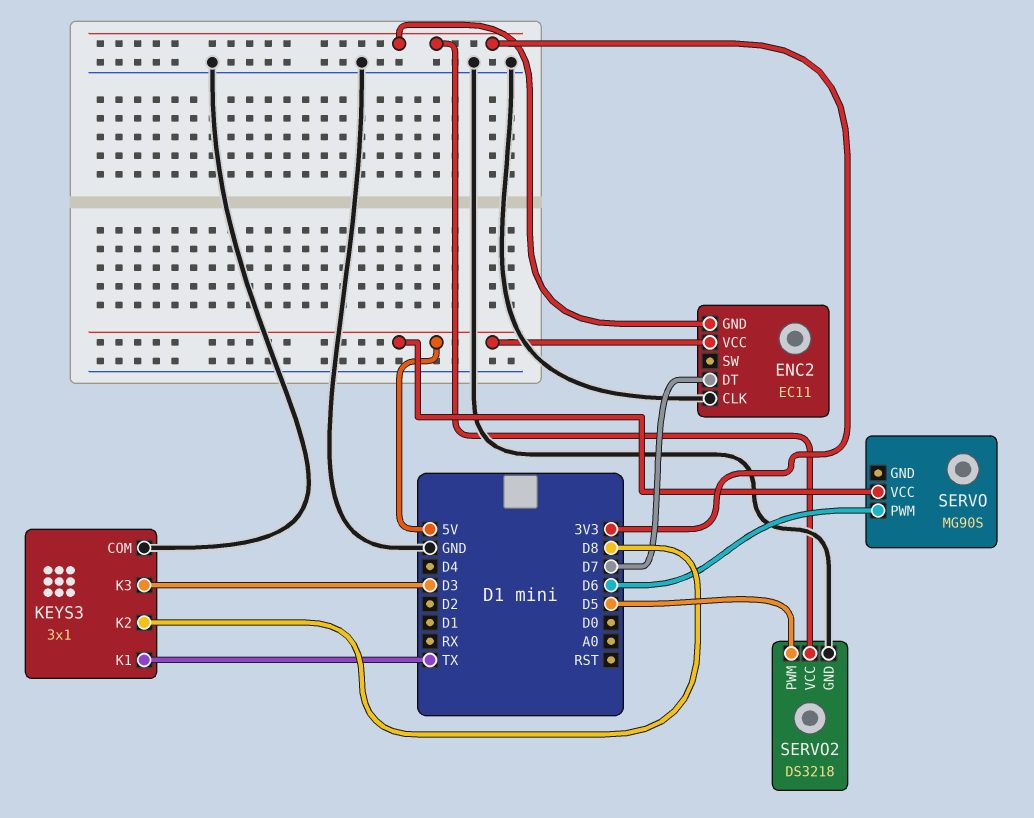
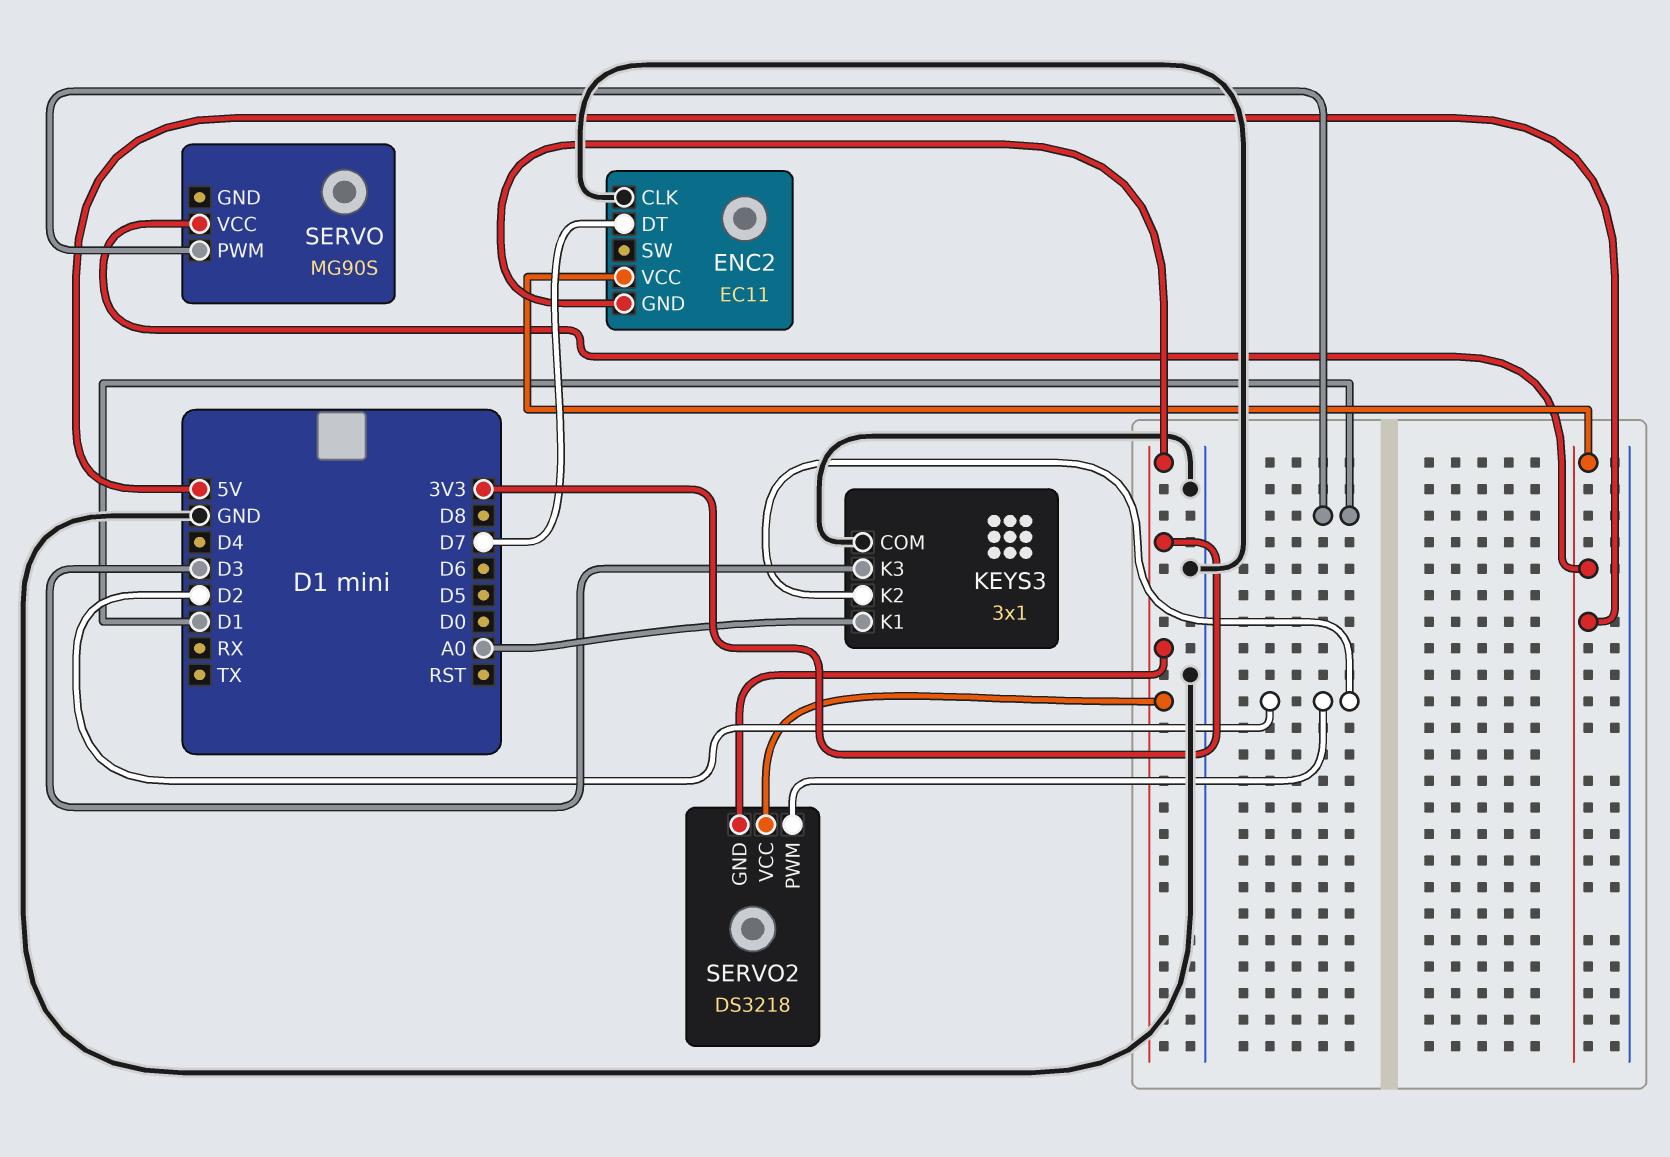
KEYS3 pin K1: TX -> A0
KEYS3 pin K2: D8 -> D2
SERVO pin PWM: D6 -> D1
SERVO2 pin GND: GND -> 3V3
SERVO2 pin PWM: D5 -> D2

